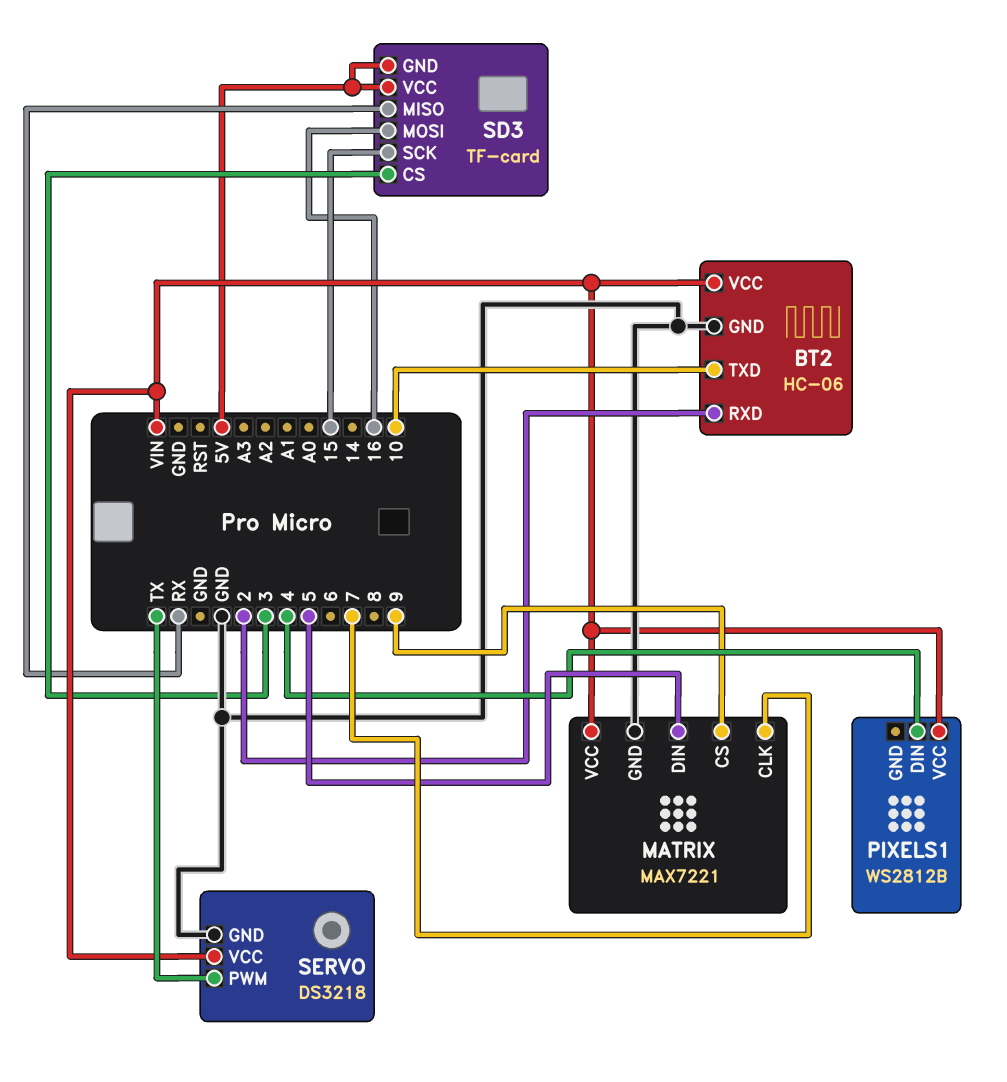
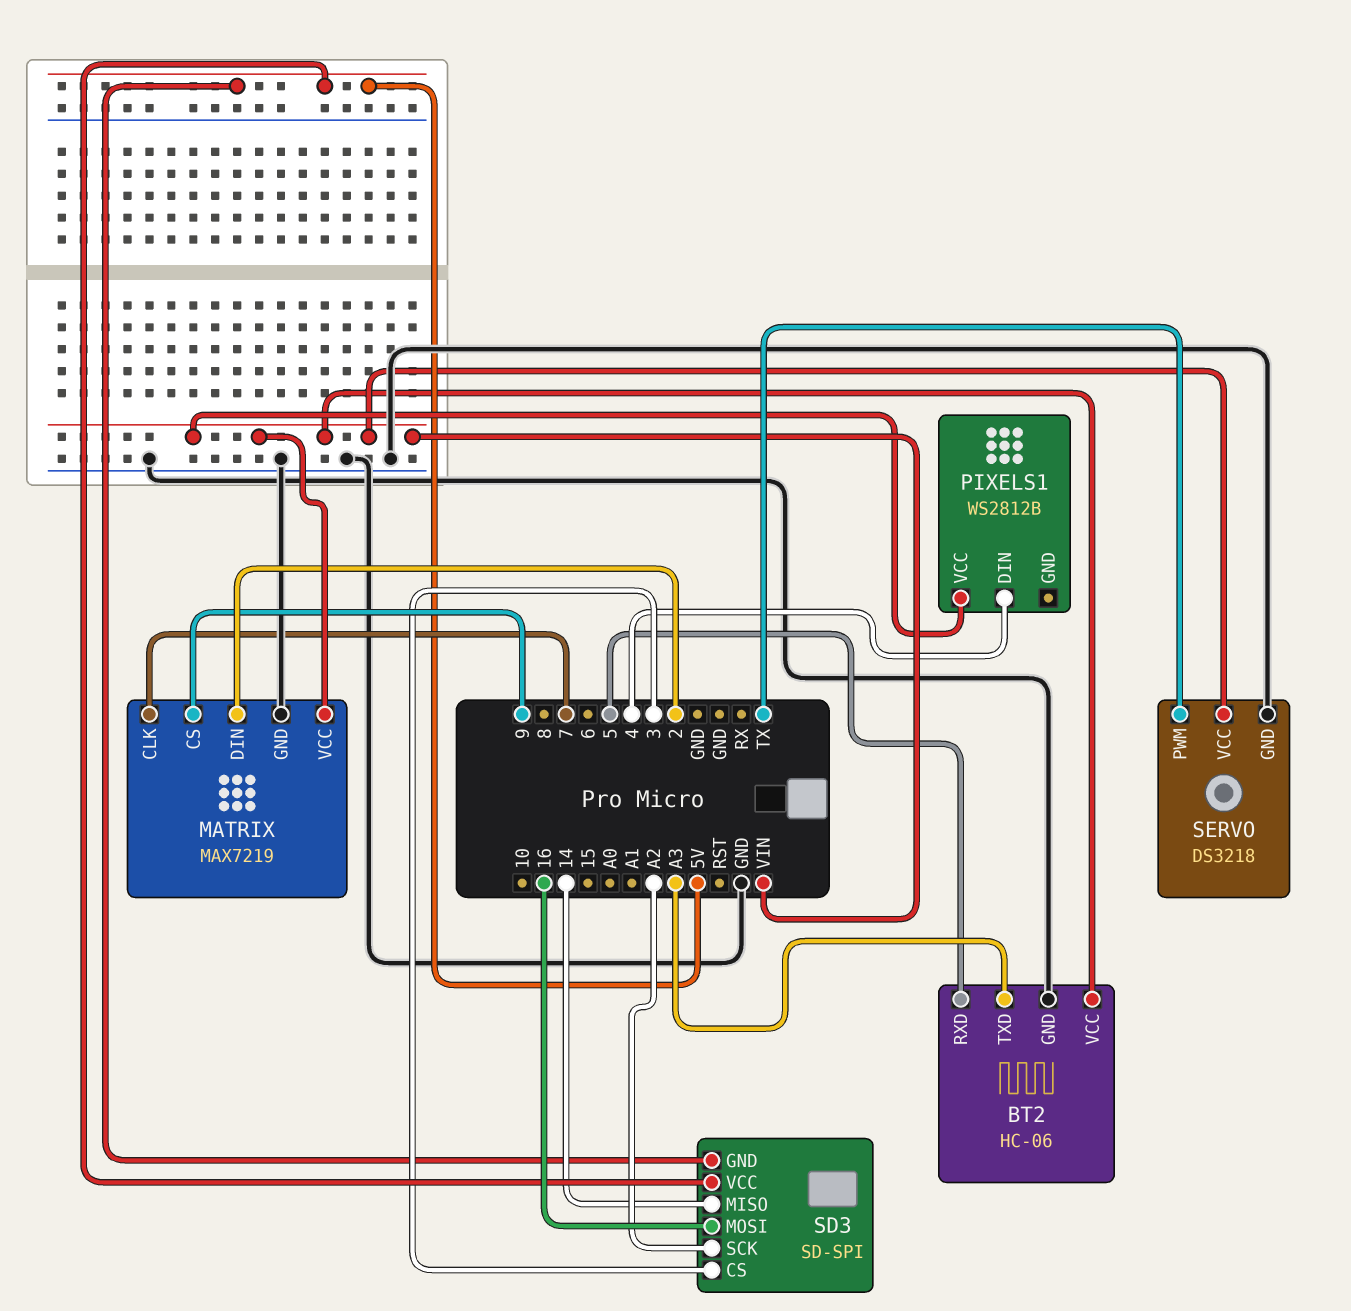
BT2 pin RXD: 2 -> 5
BT2 pin TXD: 10 -> A3
MATRIX: MAX7221 -> MAX7219
MATRIX pin DIN: 5 -> 2
SD3: TF-card -> SD-SPI
SD3 pin MISO: RX -> 14
SD3 pin SCK: 15 -> A2

